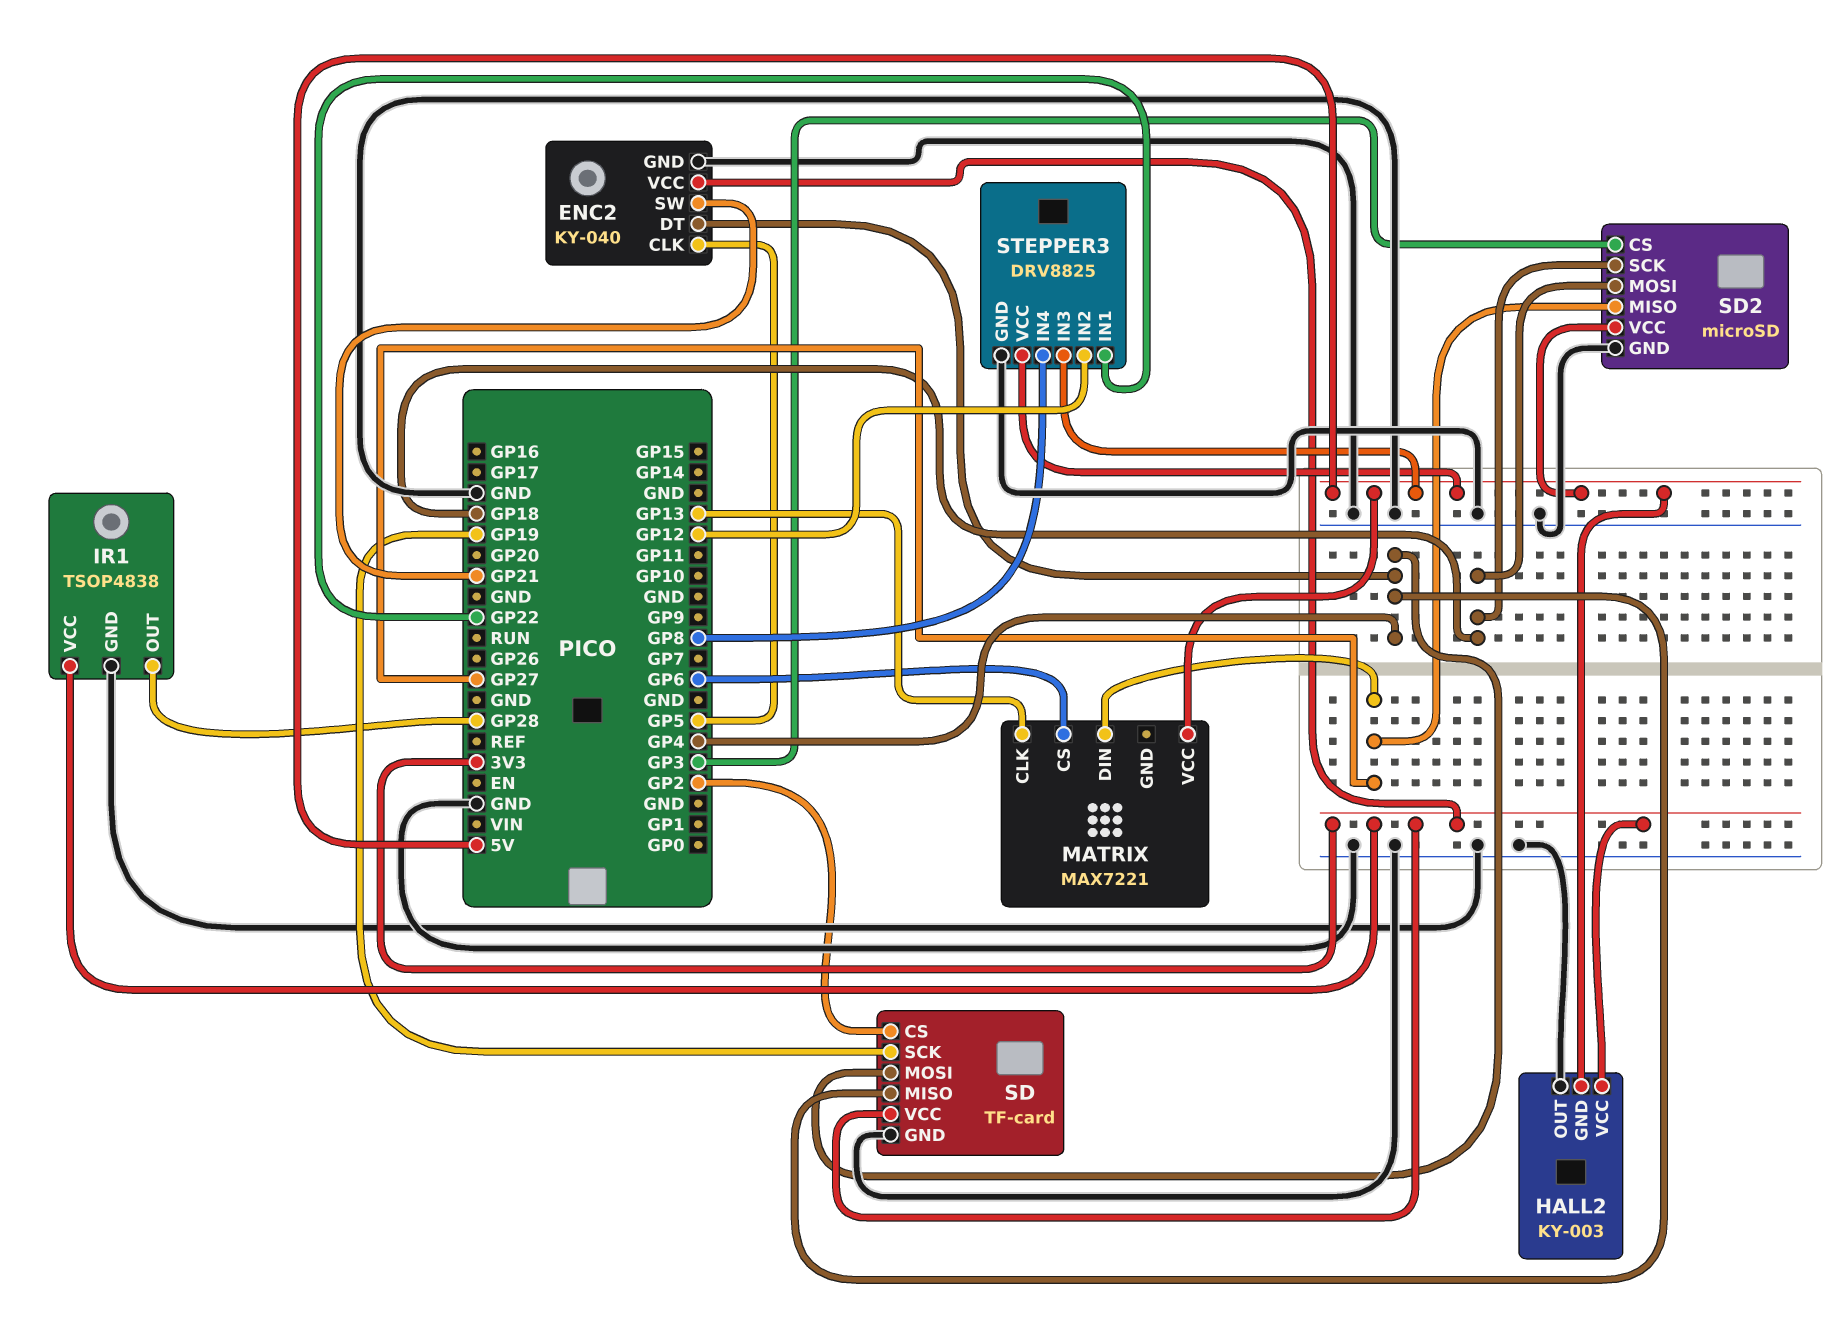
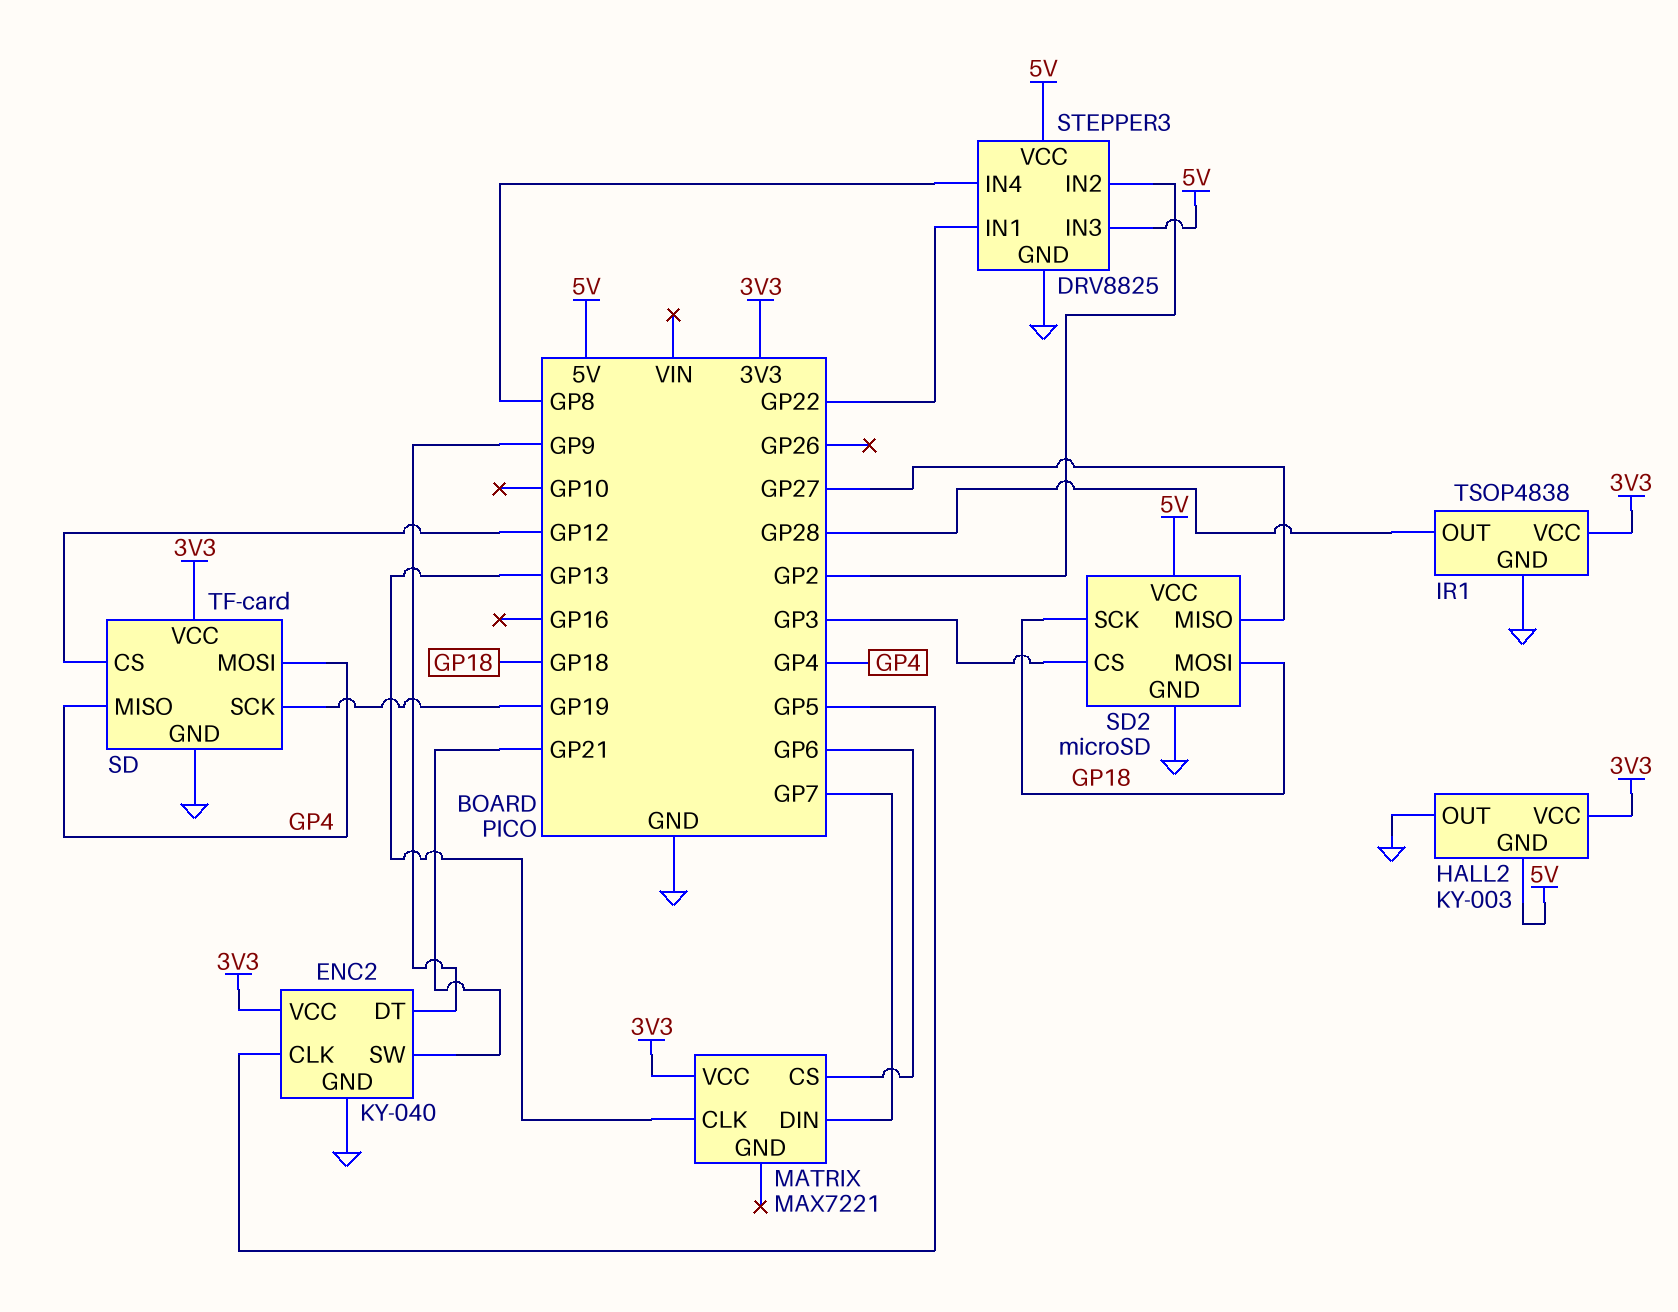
ENC2 pin DT: GP4 -> GP9
MATRIX pin DIN: GP27 -> GP7
MATRIX pin VCC: 5V -> 3V3
SD pin CS: GP2 -> GP12
STEPPER3 pin IN2: GP12 -> GP2

